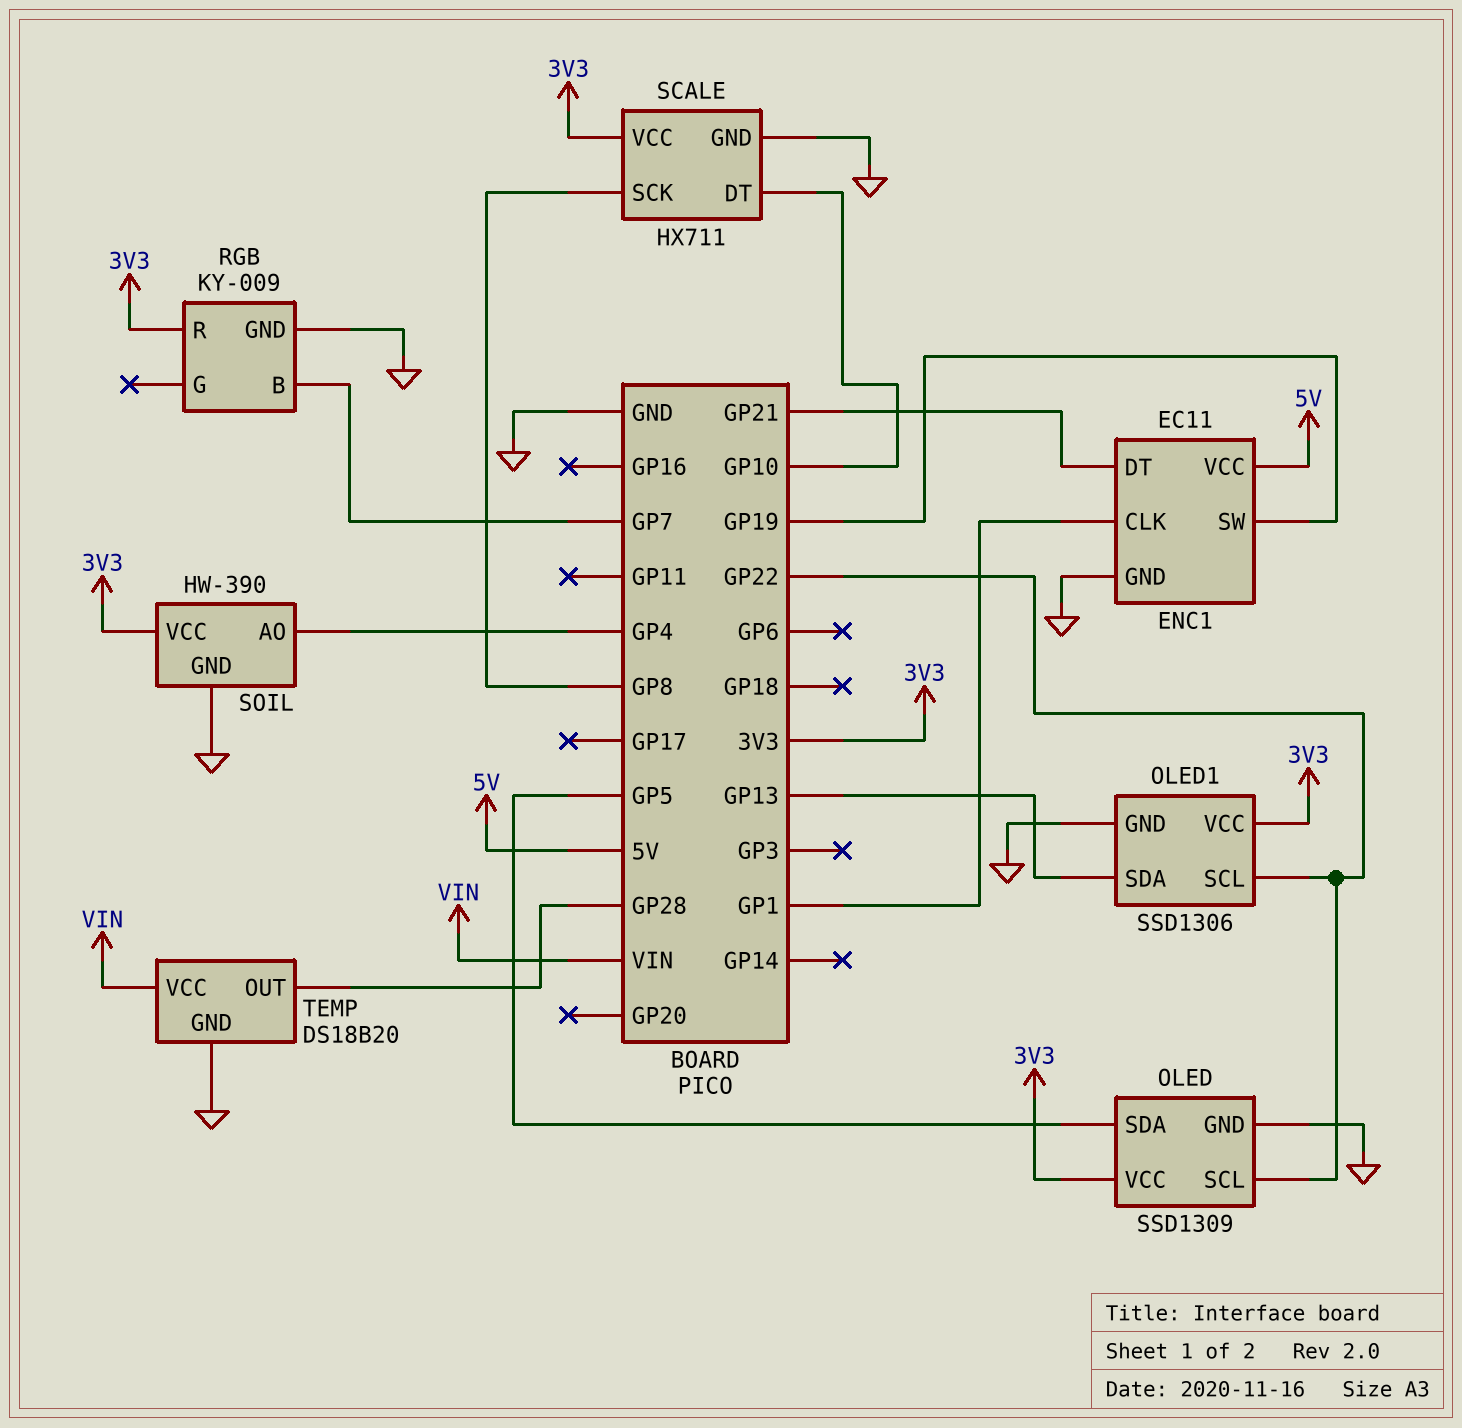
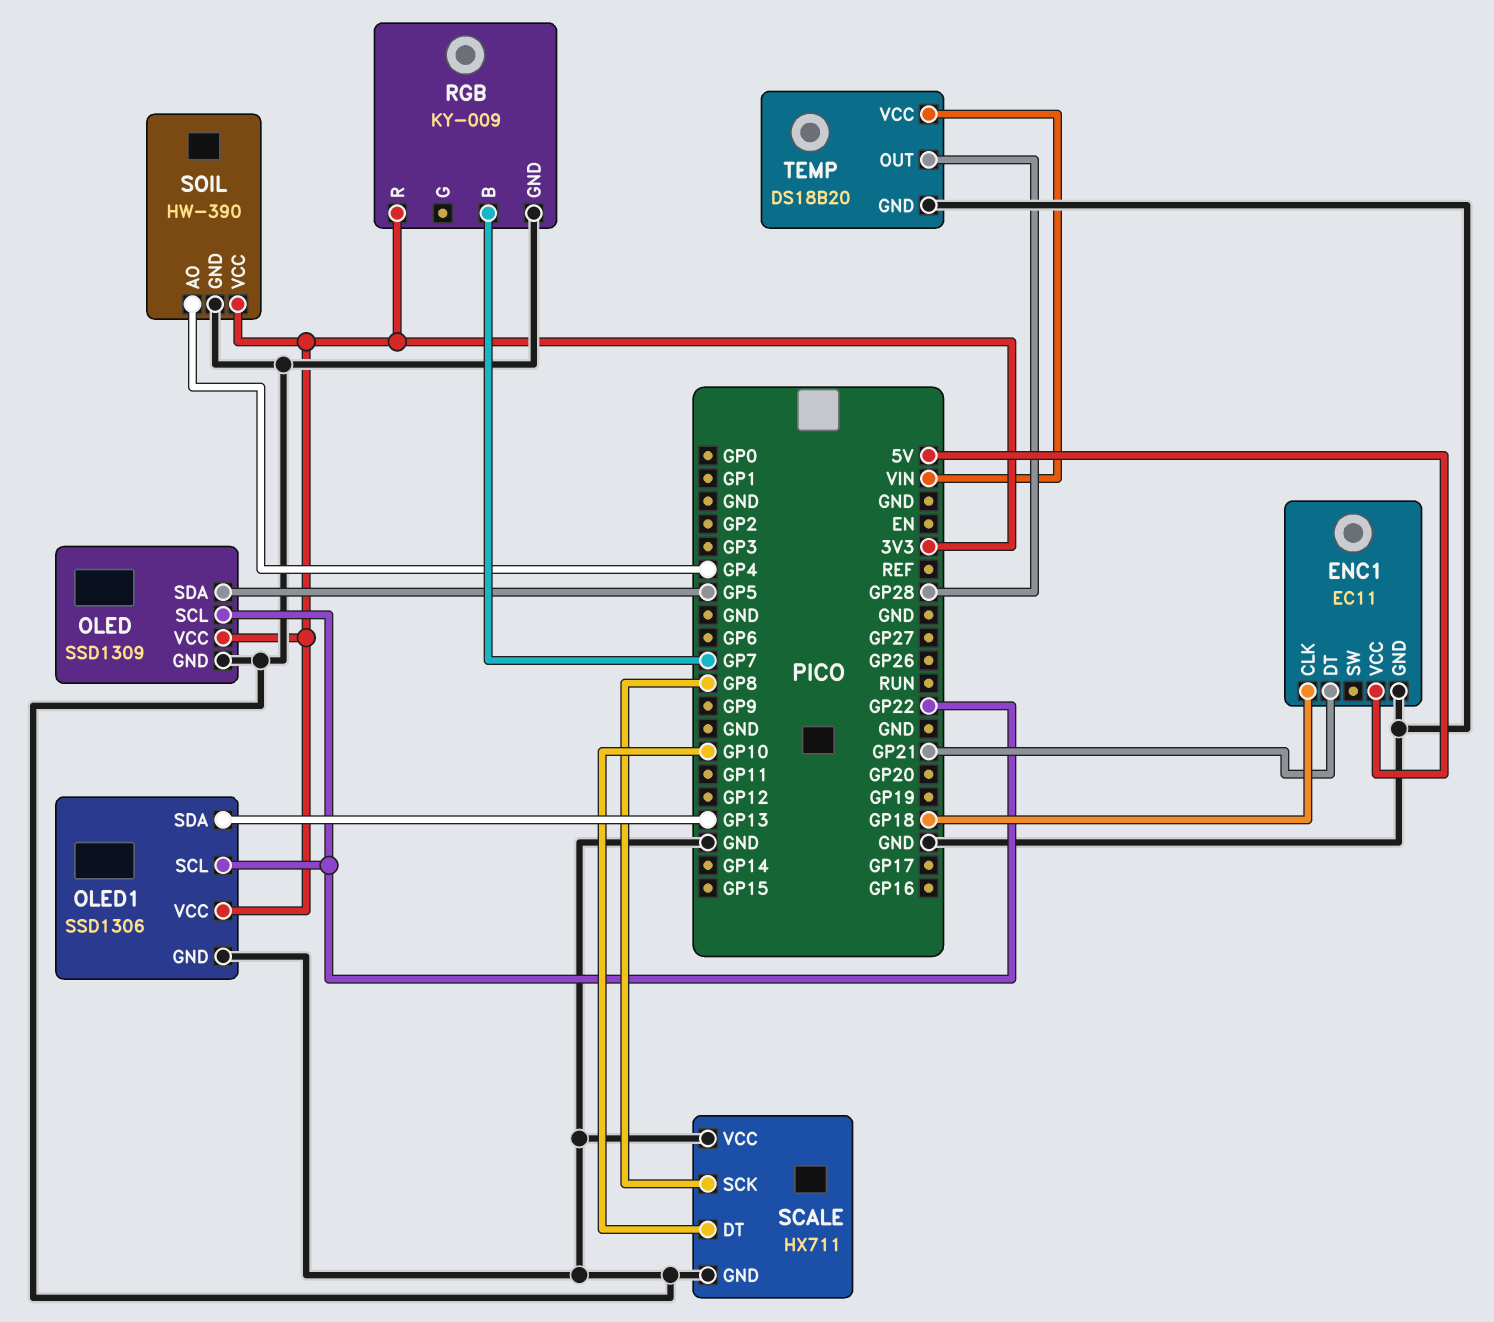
ENC1 pin CLK: GP1 -> GP18
ENC1 pin SW: GP19 -> none
SCALE pin VCC: 3V3 -> GND

